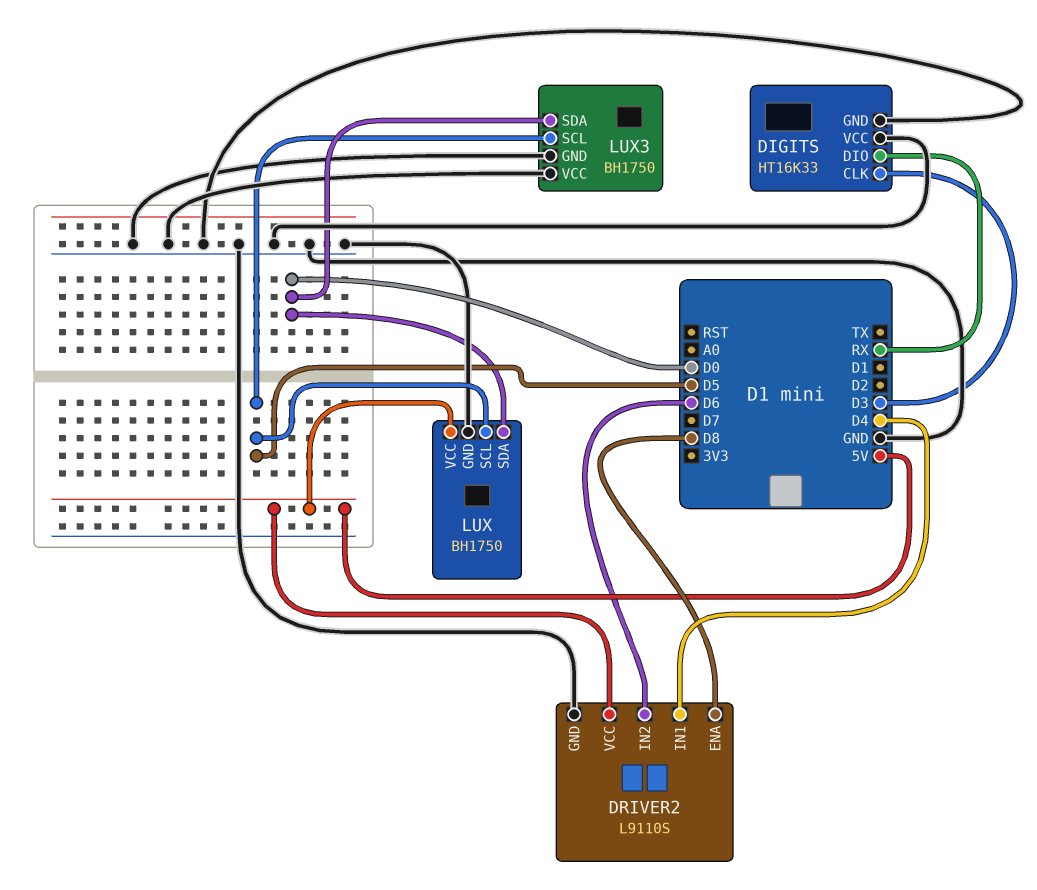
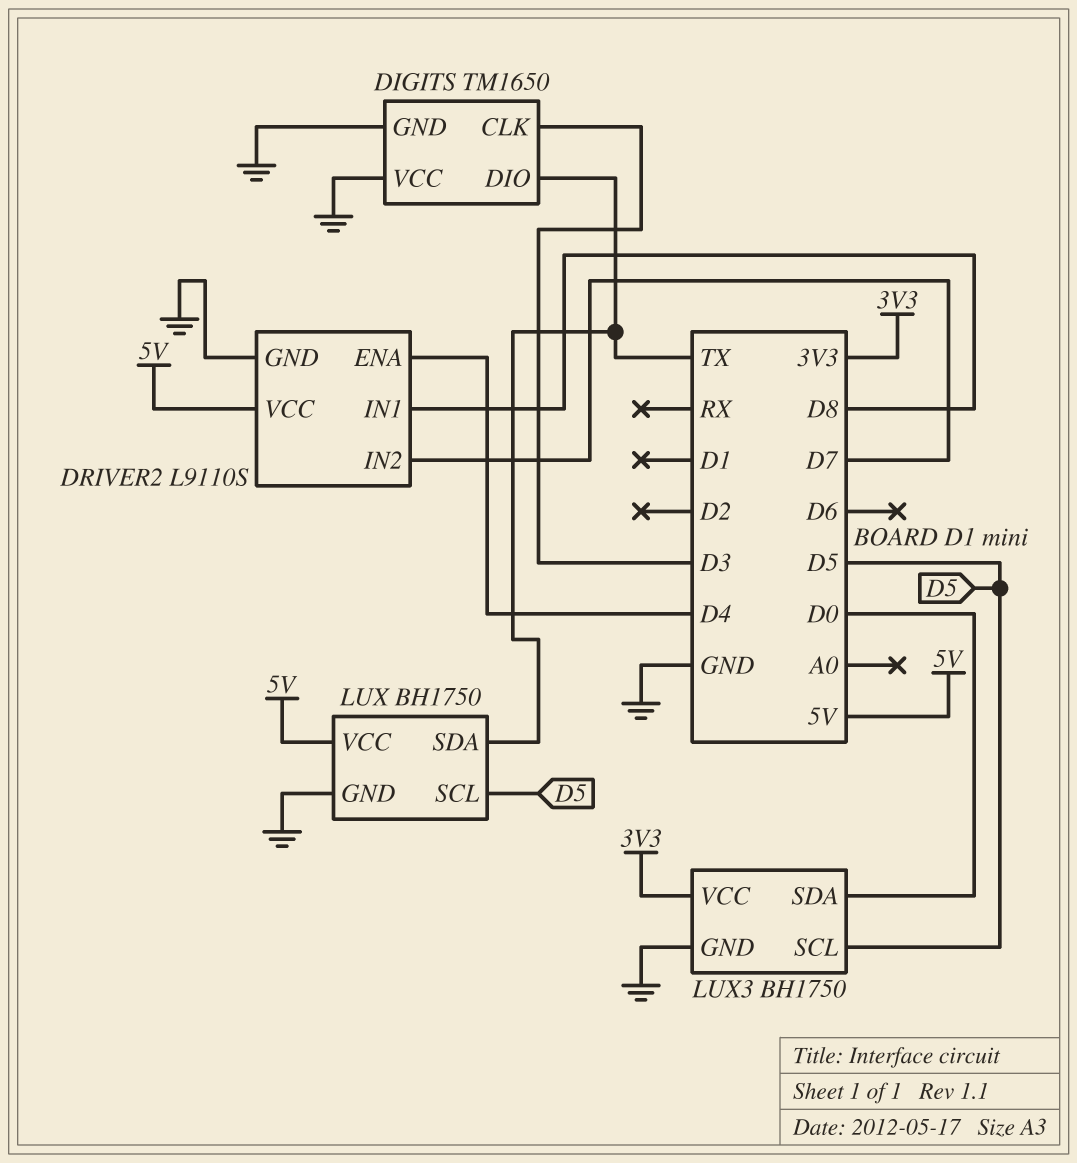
DIGITS: HT16K33 -> TM1650
DIGITS pin DIO: RX -> TX
DRIVER2 pin ENA: D8 -> D4
DRIVER2 pin IN1: D4 -> D8
DRIVER2 pin IN2: D6 -> D7
LUX pin SDA: D0 -> TX
LUX3 pin VCC: GND -> 3V3

